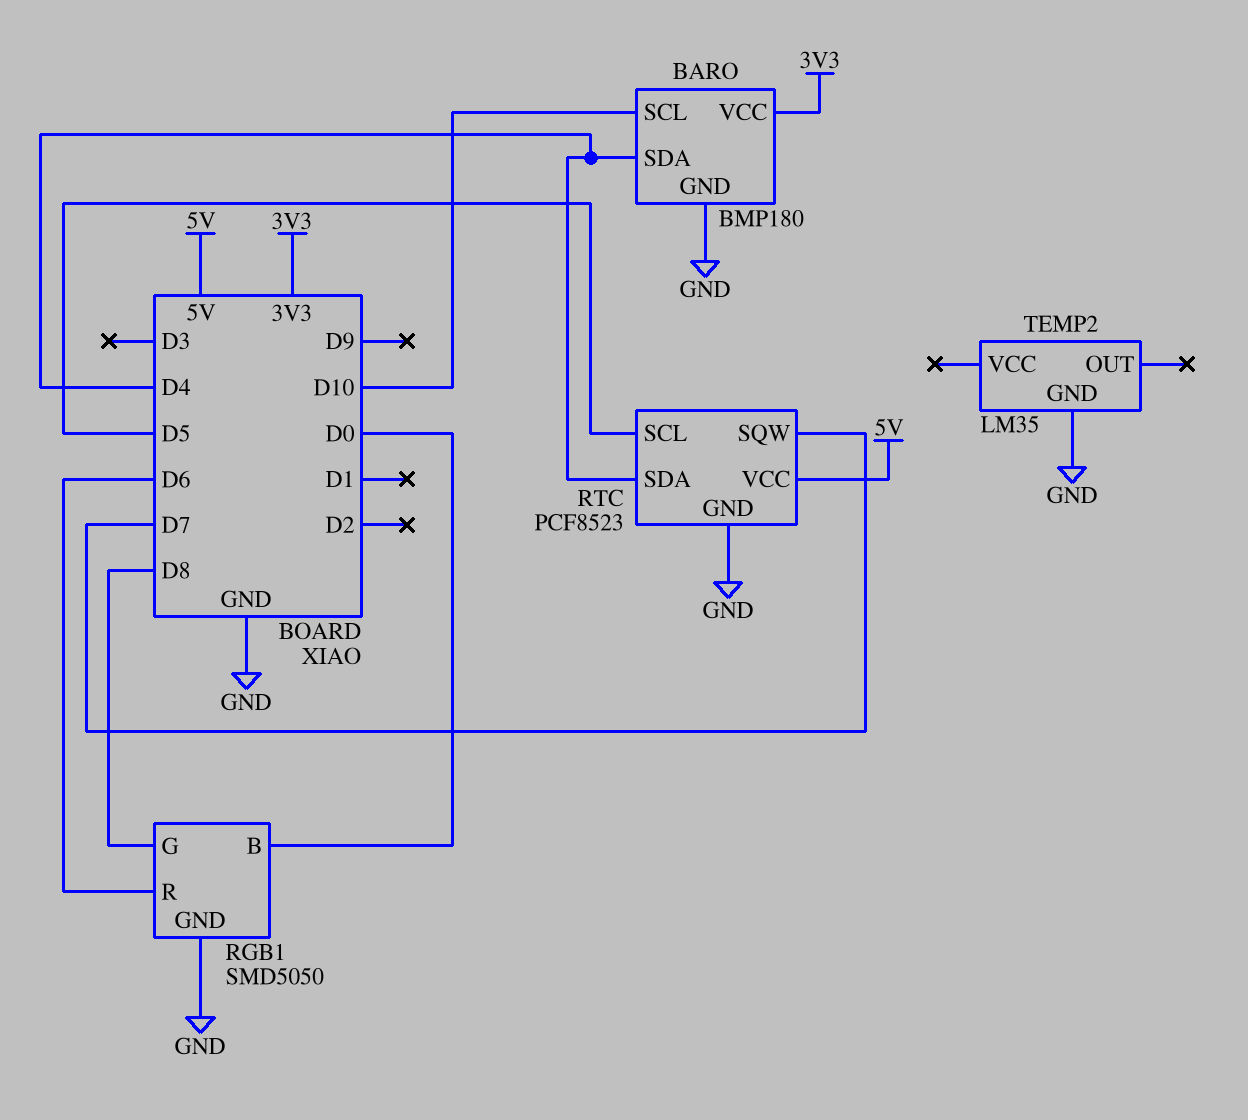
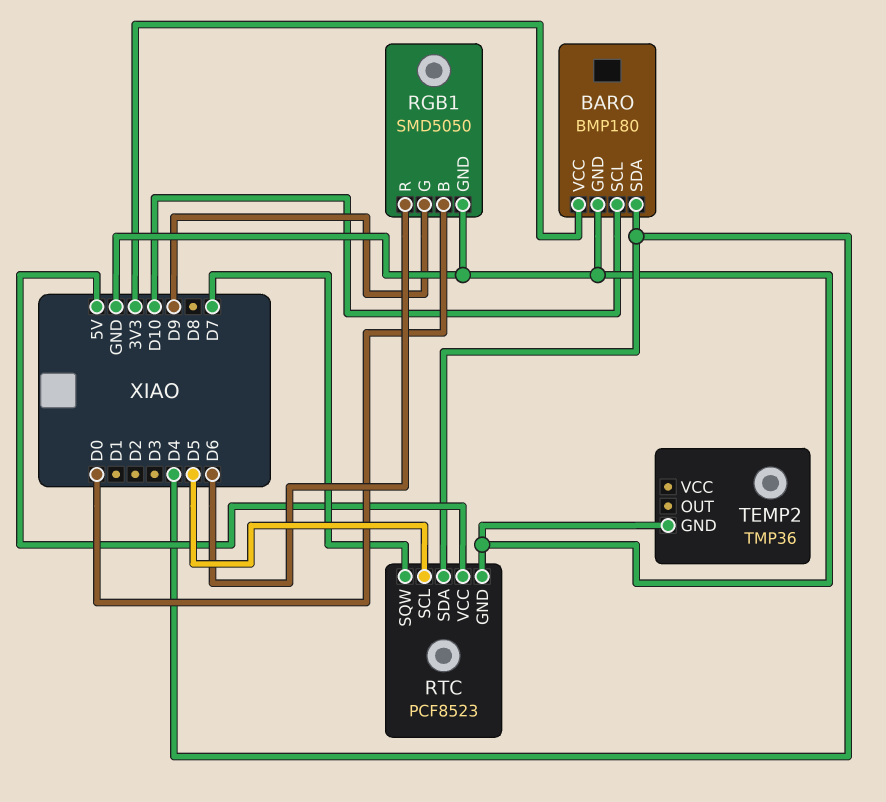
RGB1 pin G: D8 -> D9
TEMP2: LM35 -> TMP36

